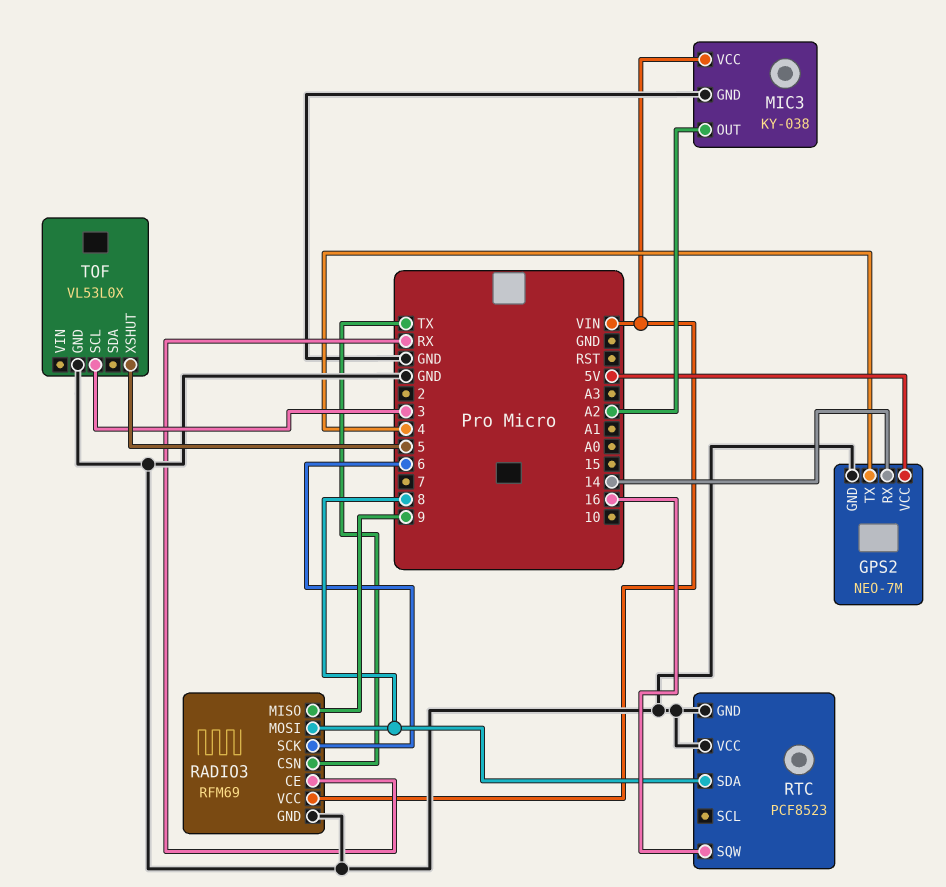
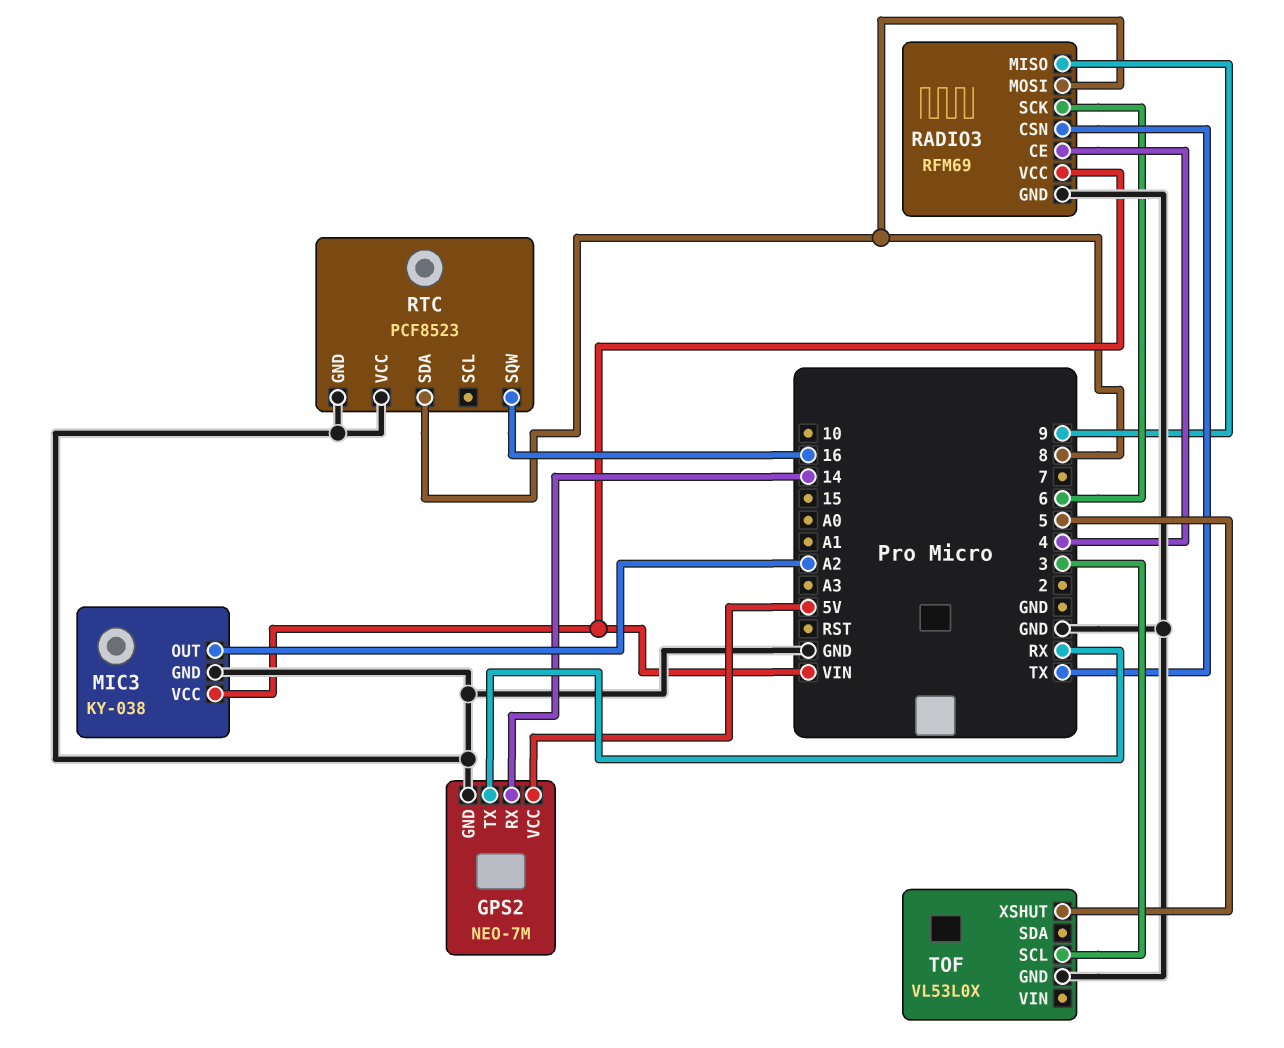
GPS2 pin TX: 4 -> RX
RADIO3 pin CE: RX -> 4

